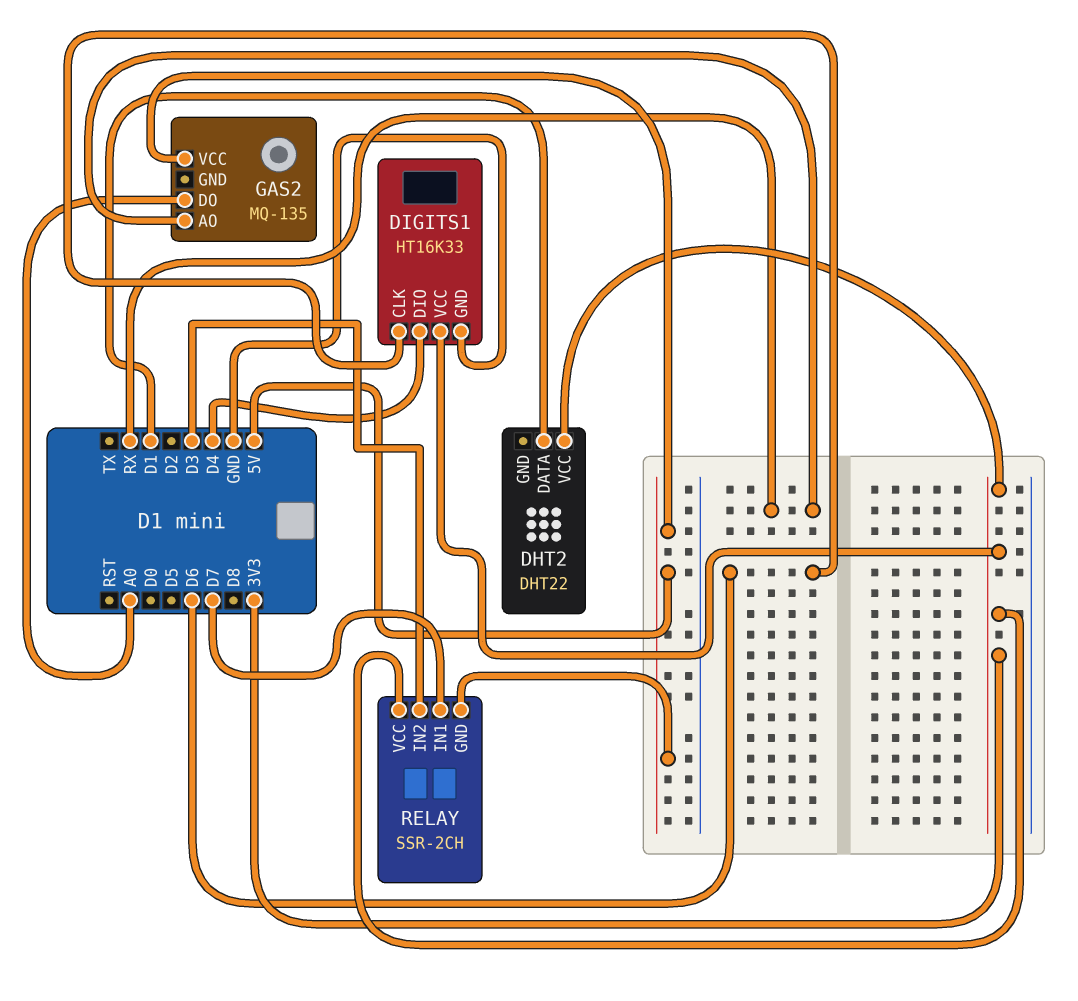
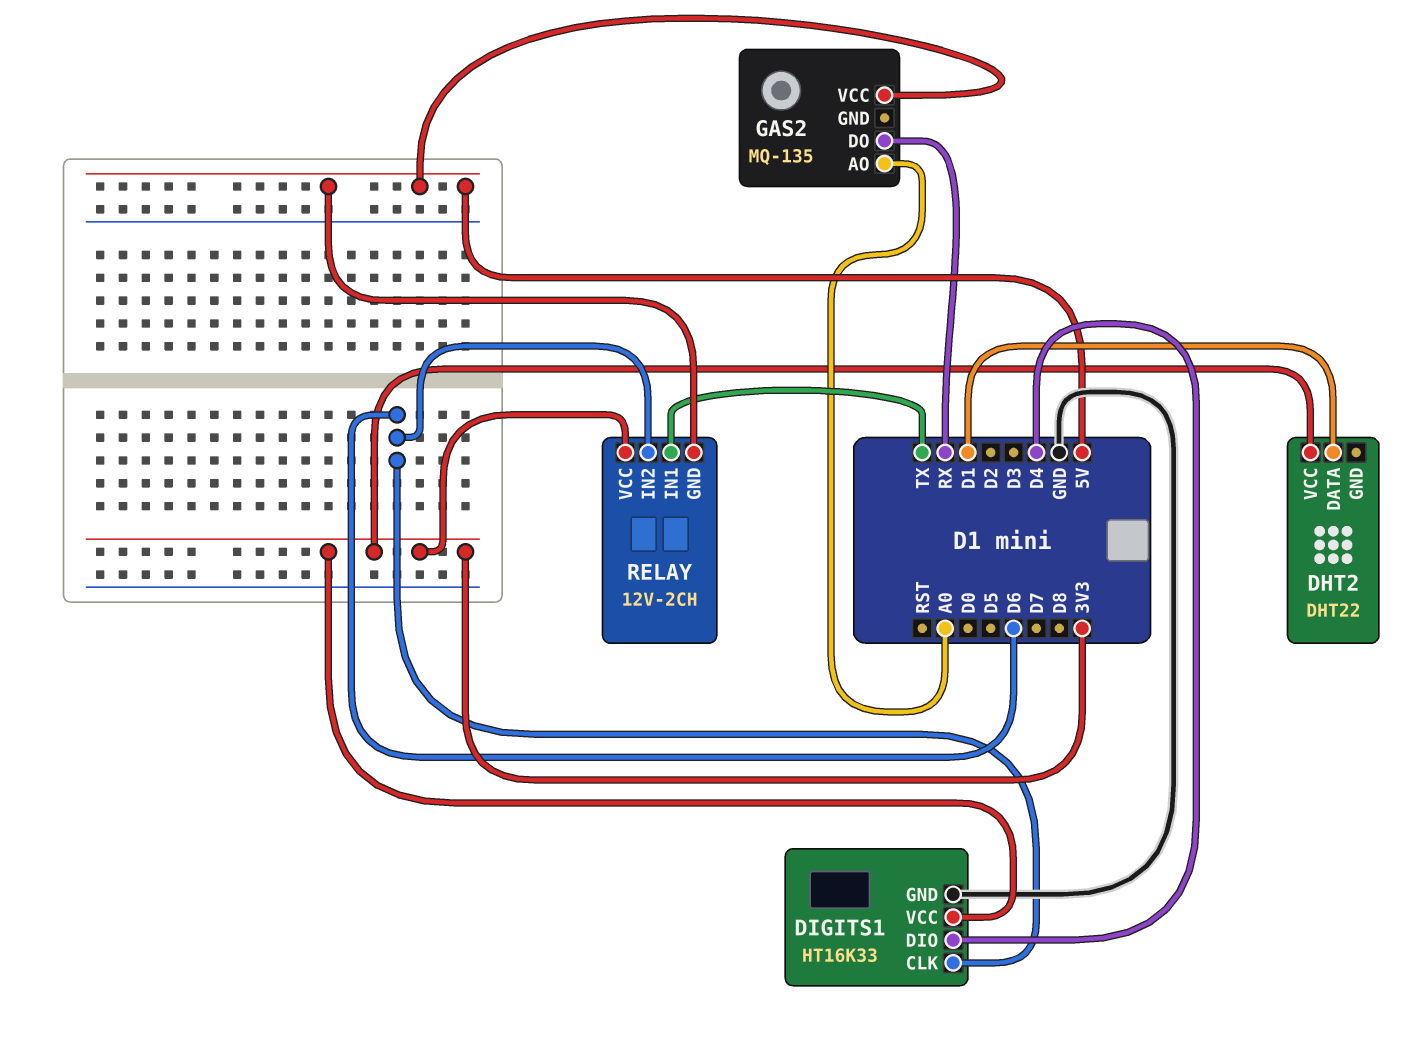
GAS2 pin AO: RX -> A0
GAS2 pin DO: A0 -> RX
RELAY: SSR-2CH -> 12V-2CH
RELAY pin IN1: D7 -> TX
RELAY pin IN2: D3 -> D6

